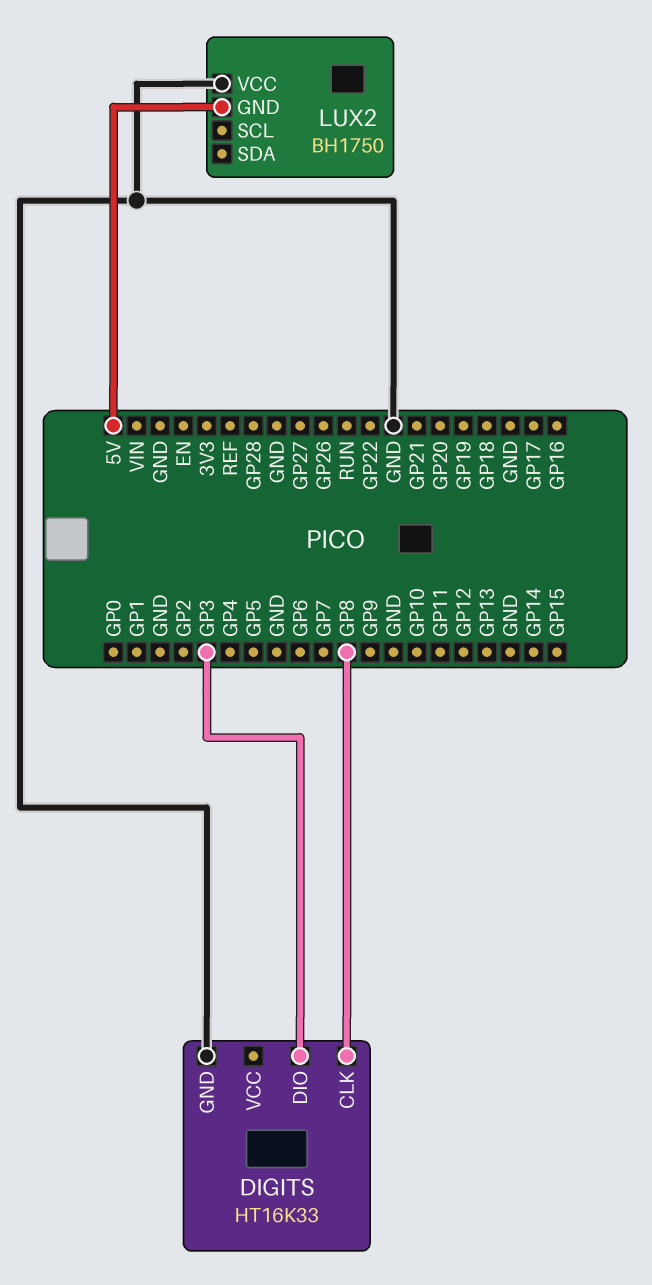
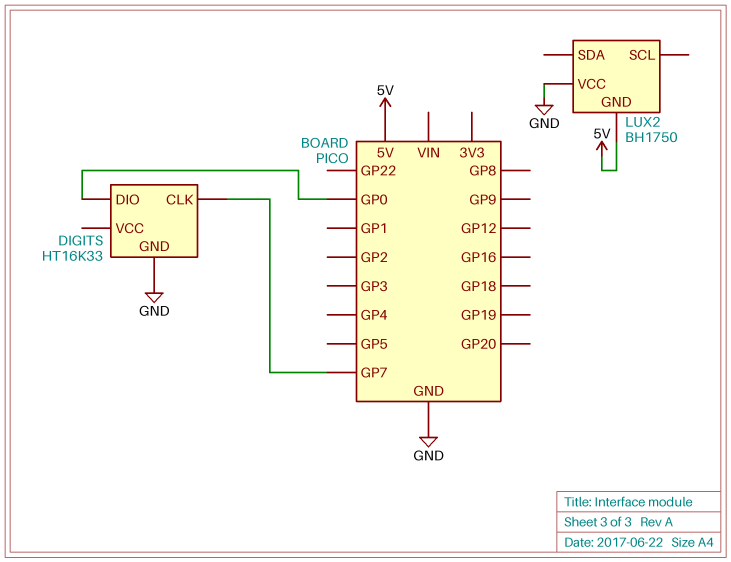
DIGITS pin CLK: GP8 -> GP7
DIGITS pin DIO: GP3 -> GP0

